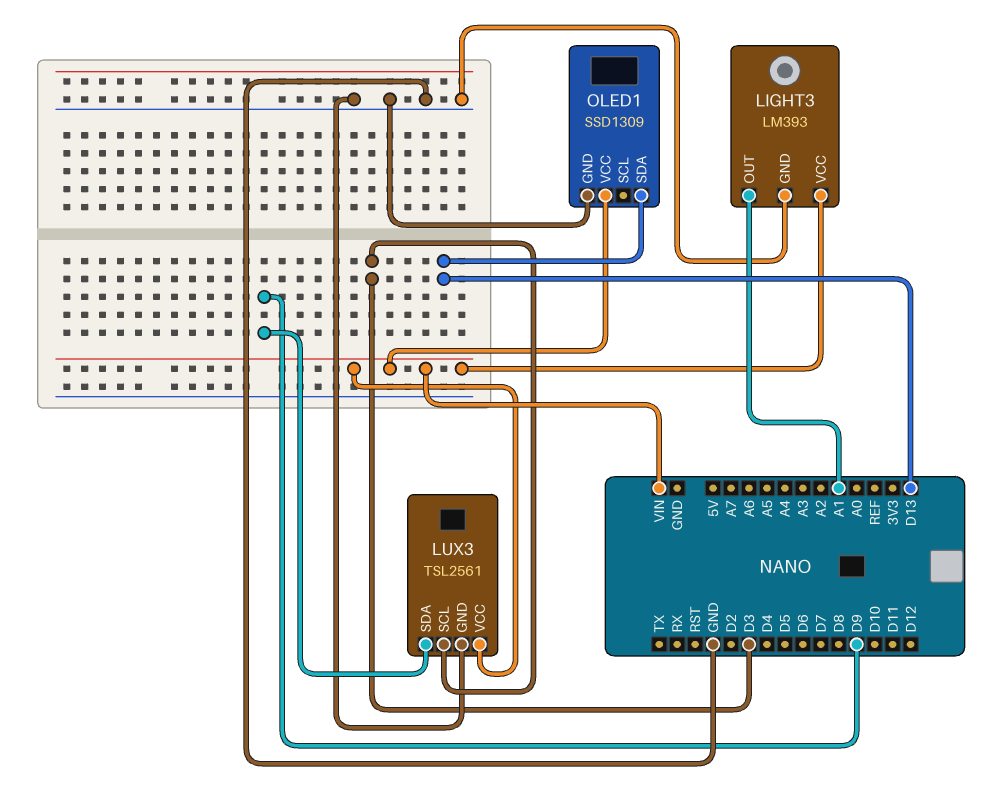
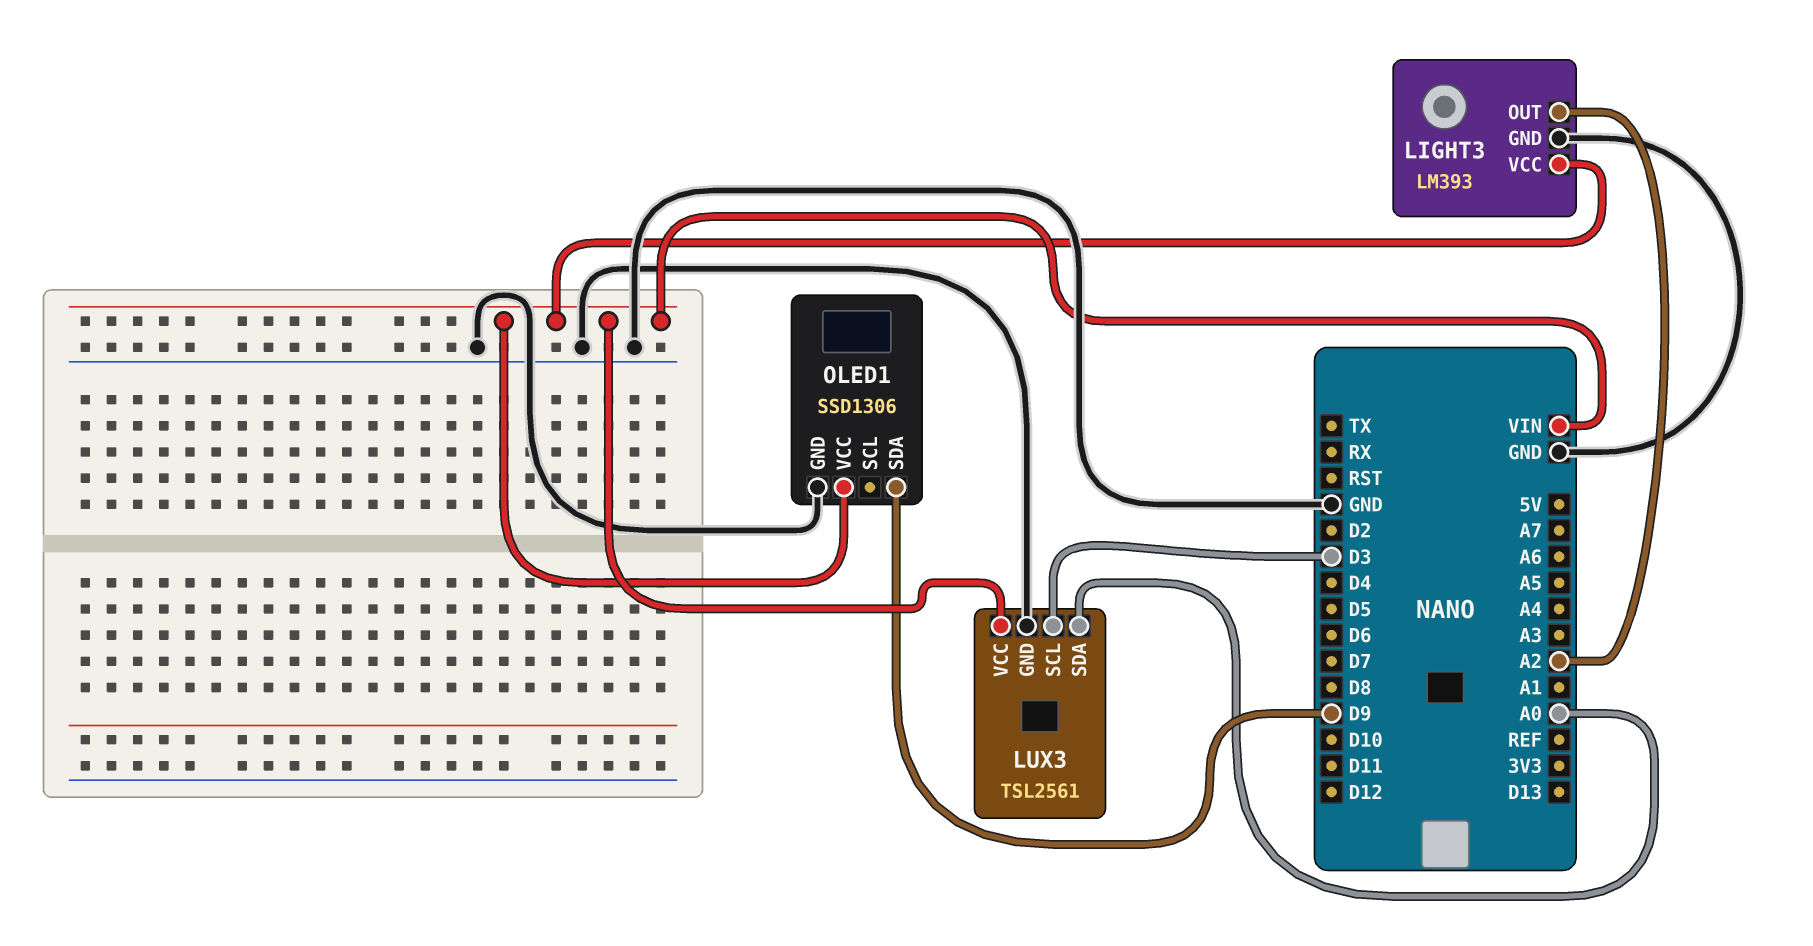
LIGHT3 pin OUT: A1 -> A2
LUX3 pin SDA: D9 -> A0
OLED1: SSD1309 -> SSD1306
OLED1 pin SDA: D13 -> D9

